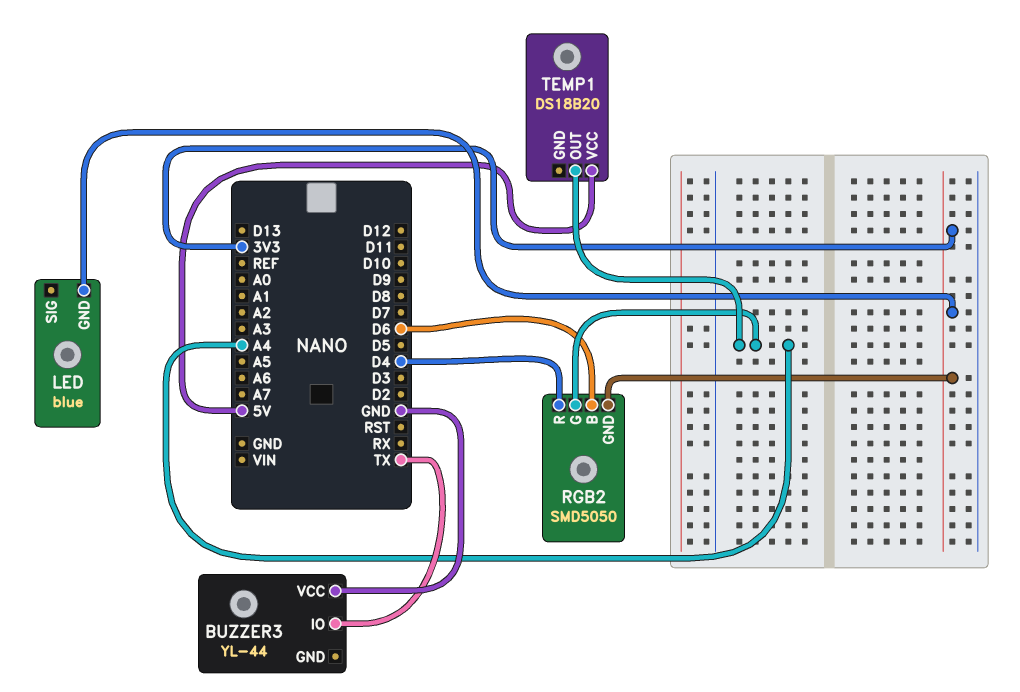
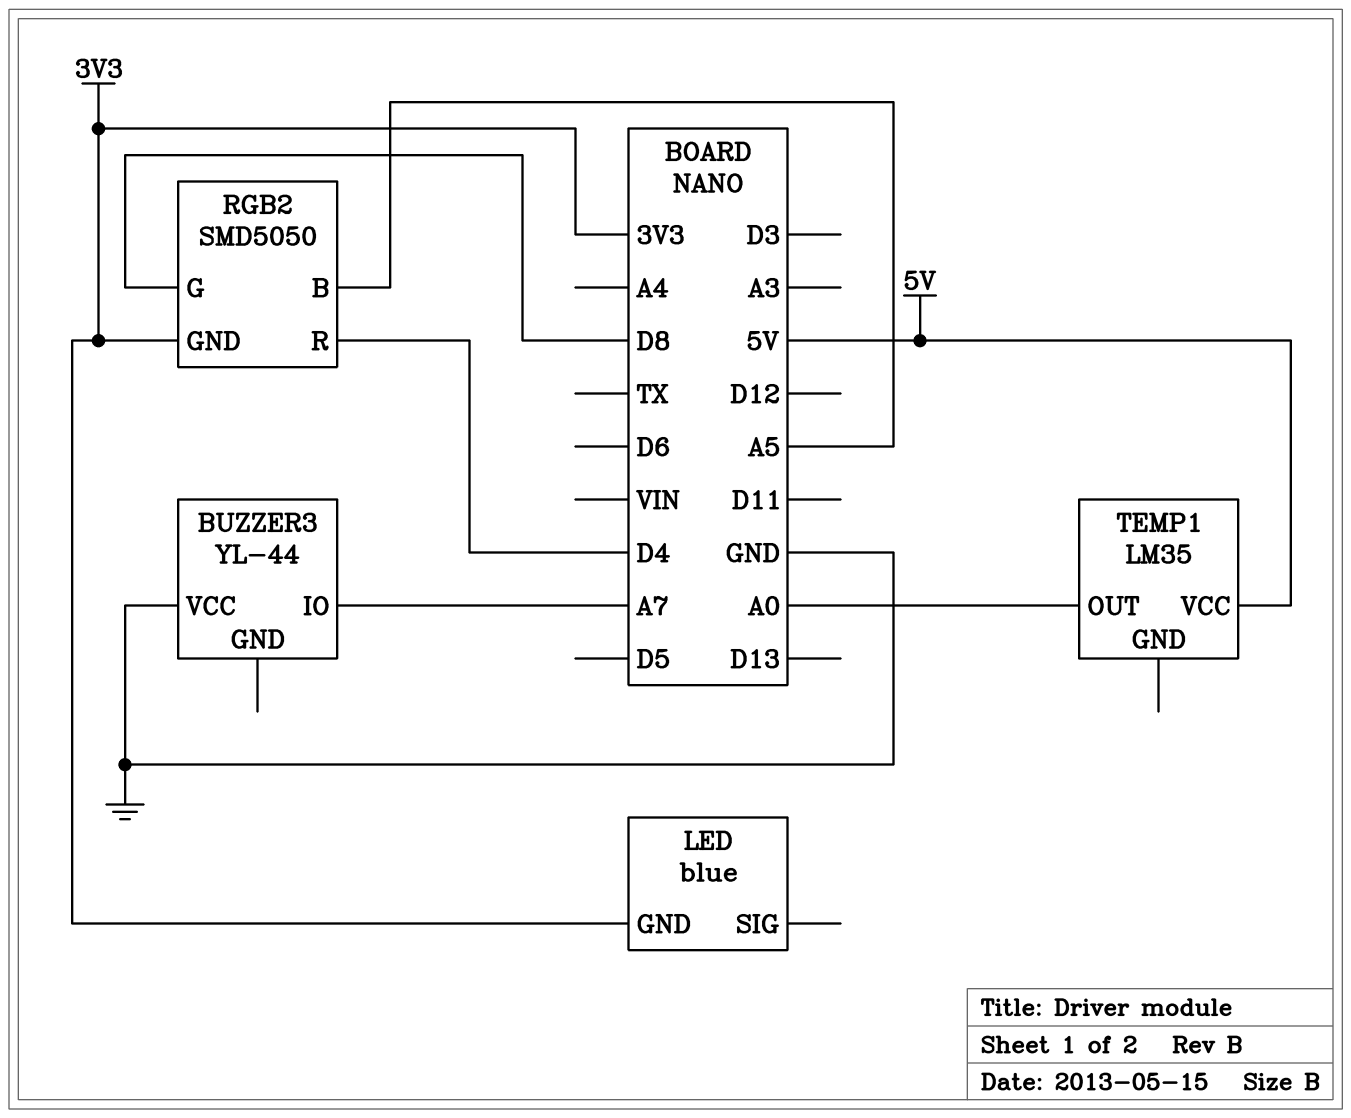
BUZZER3 pin IO: TX -> A7
RGB2 pin B: D6 -> A5
RGB2 pin G: A4 -> D8
TEMP1: DS18B20 -> LM35
TEMP1 pin OUT: A4 -> A0

